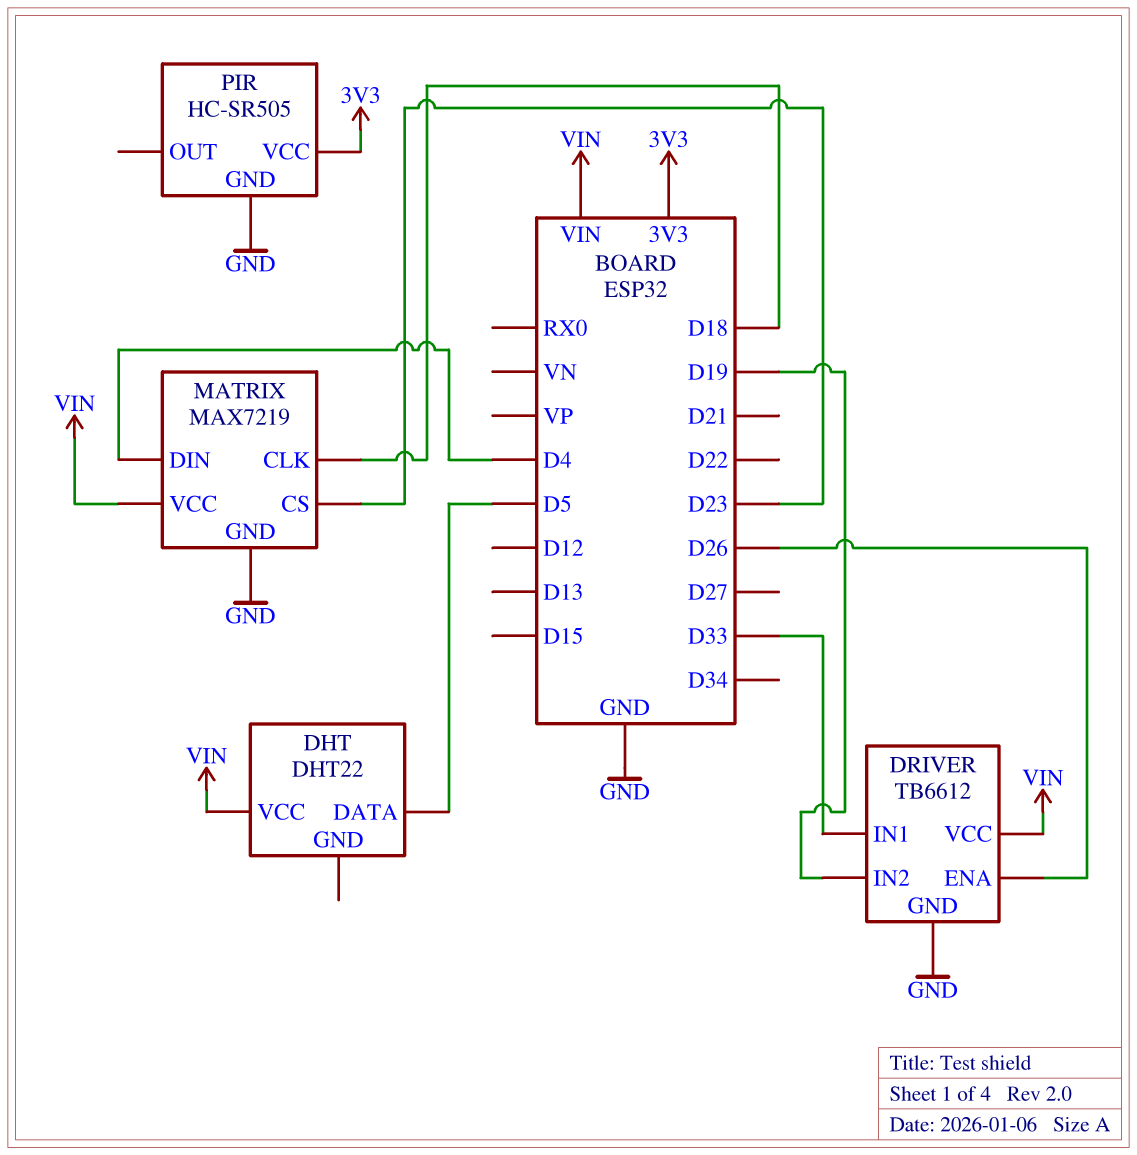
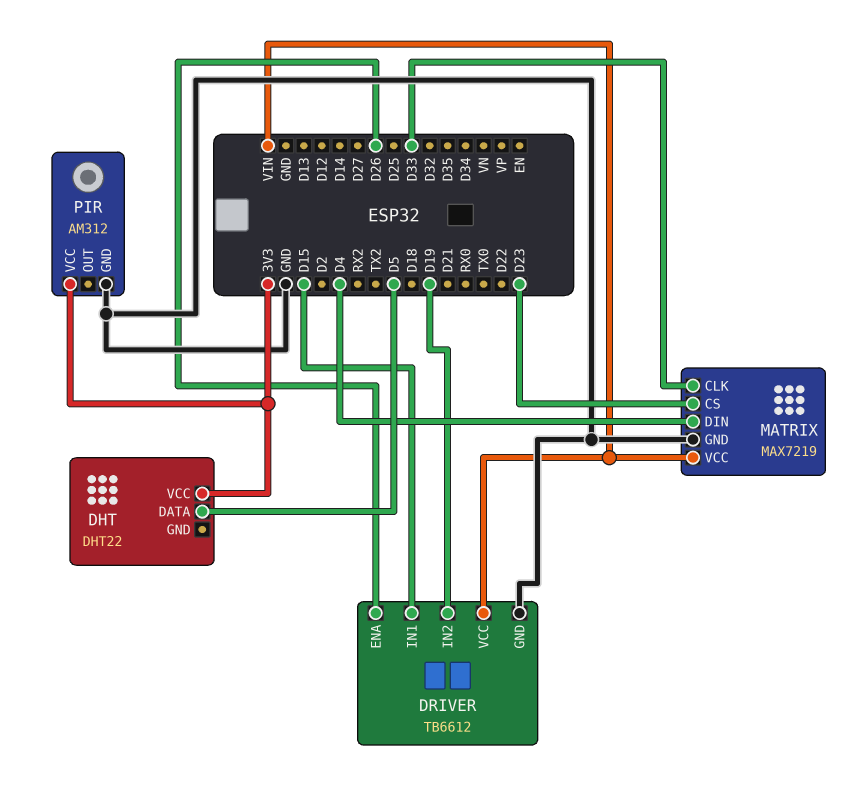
DHT pin VCC: VIN -> 3V3
DRIVER pin IN1: D33 -> D15
MATRIX pin CLK: D18 -> D33
PIR: HC-SR505 -> AM312

